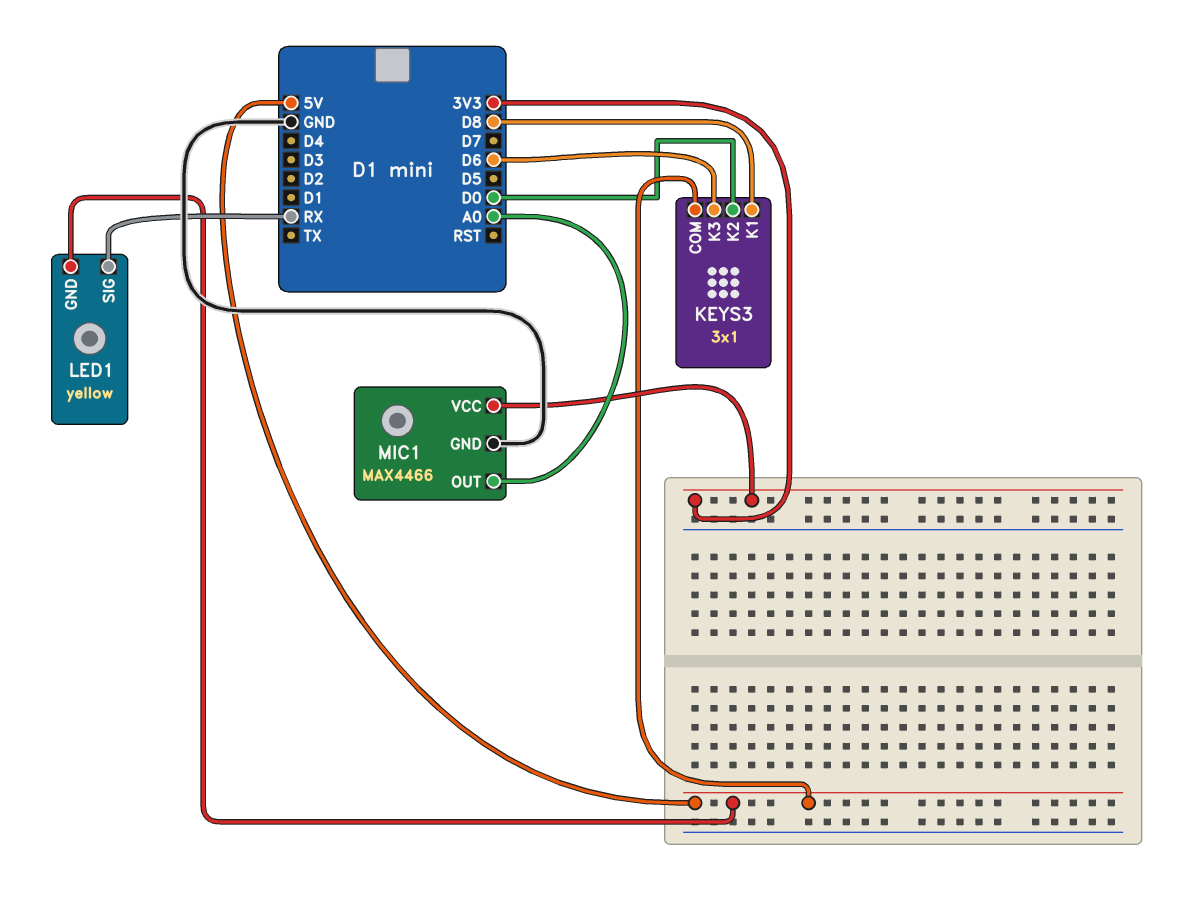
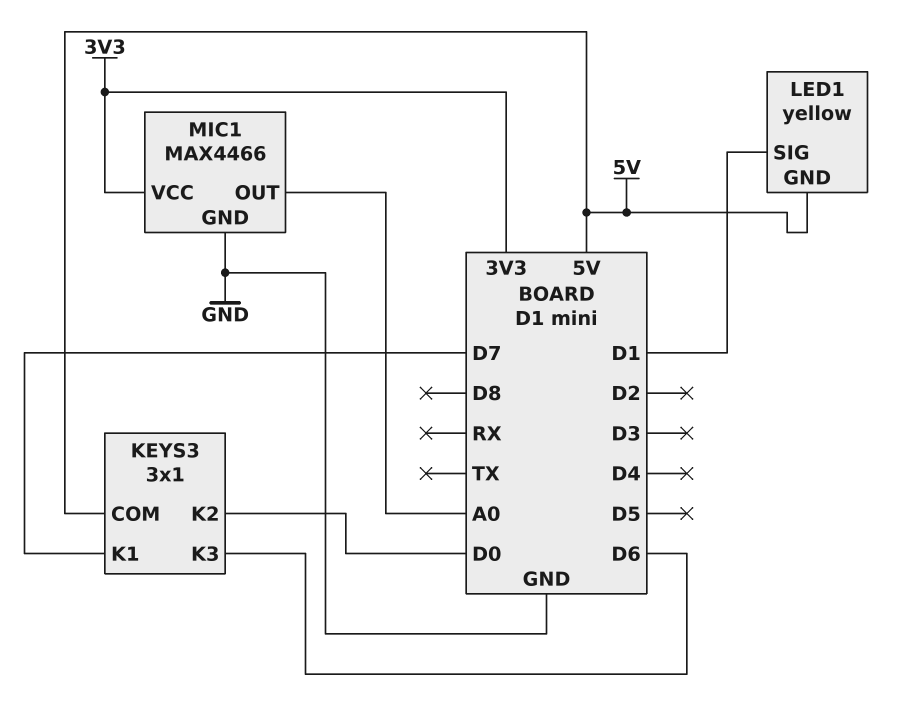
KEYS3 pin K1: D8 -> D7
LED1 pin SIG: RX -> D1

